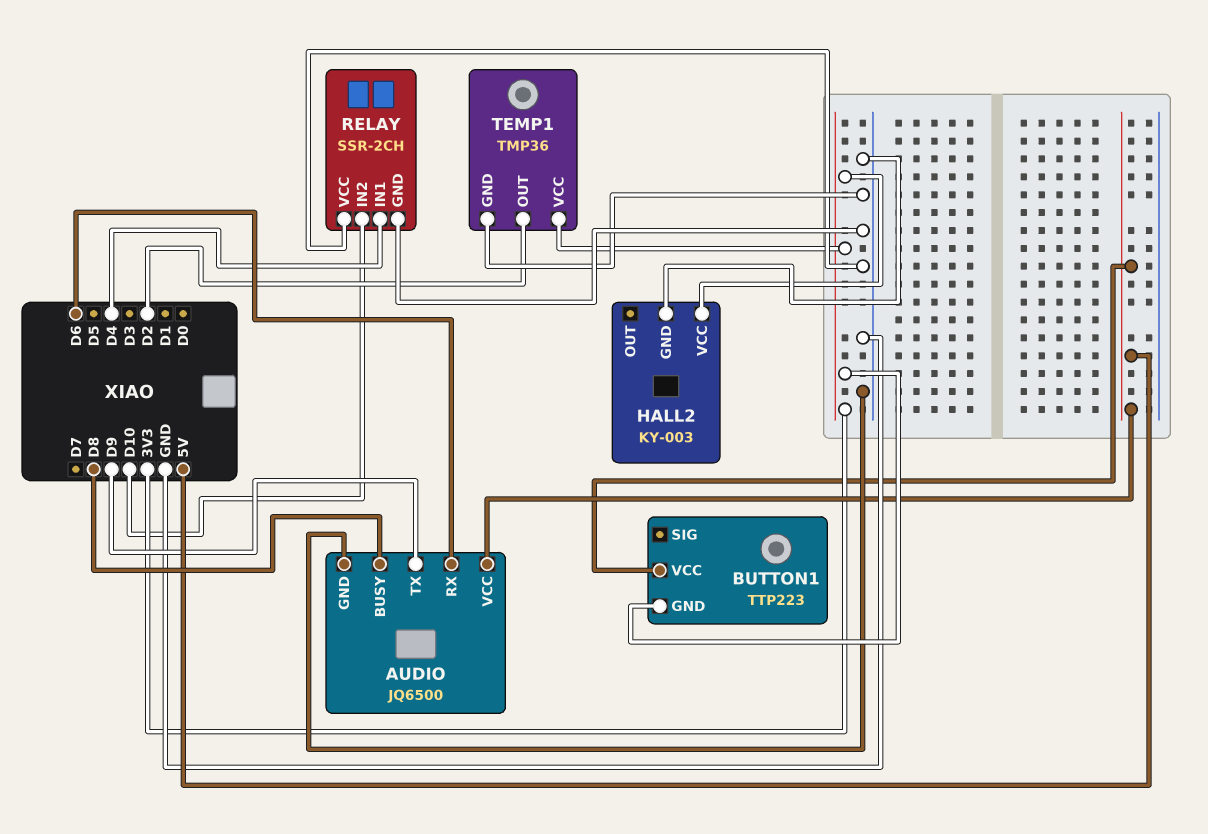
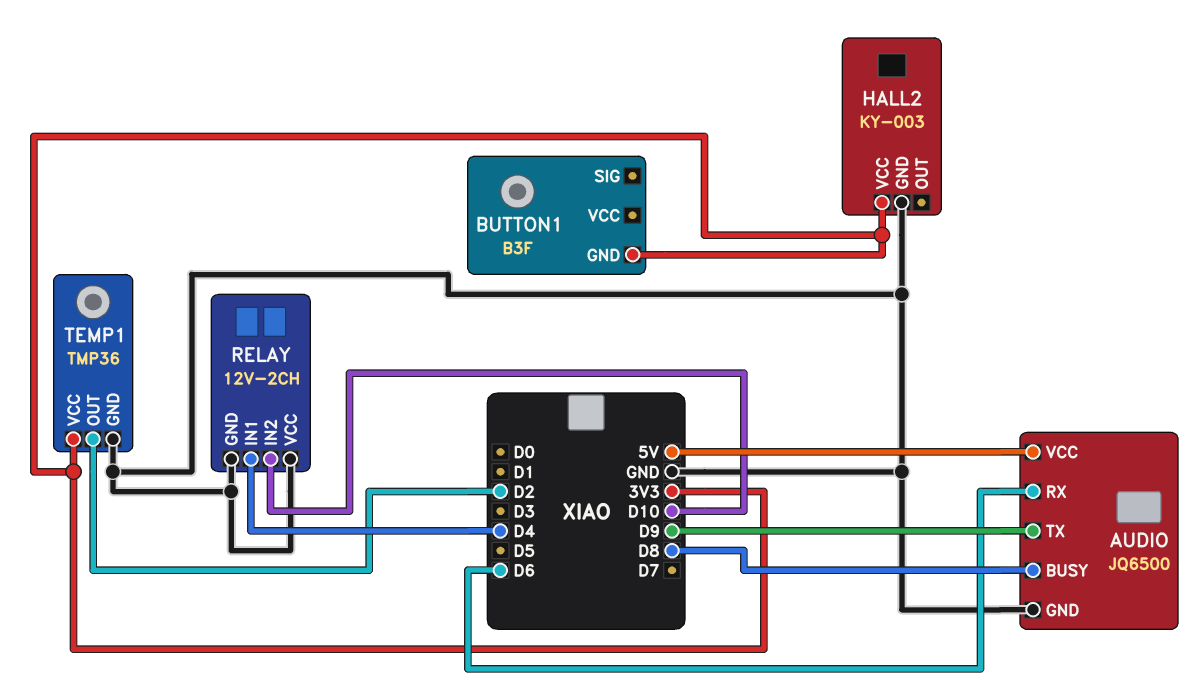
BUTTON1: TTP223 -> B3F
BUTTON1 pin VCC: 5V -> none
RELAY: SSR-2CH -> 12V-2CH

